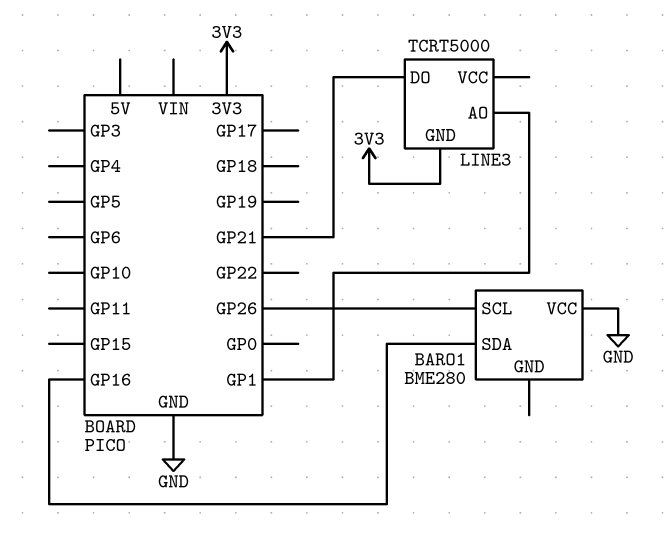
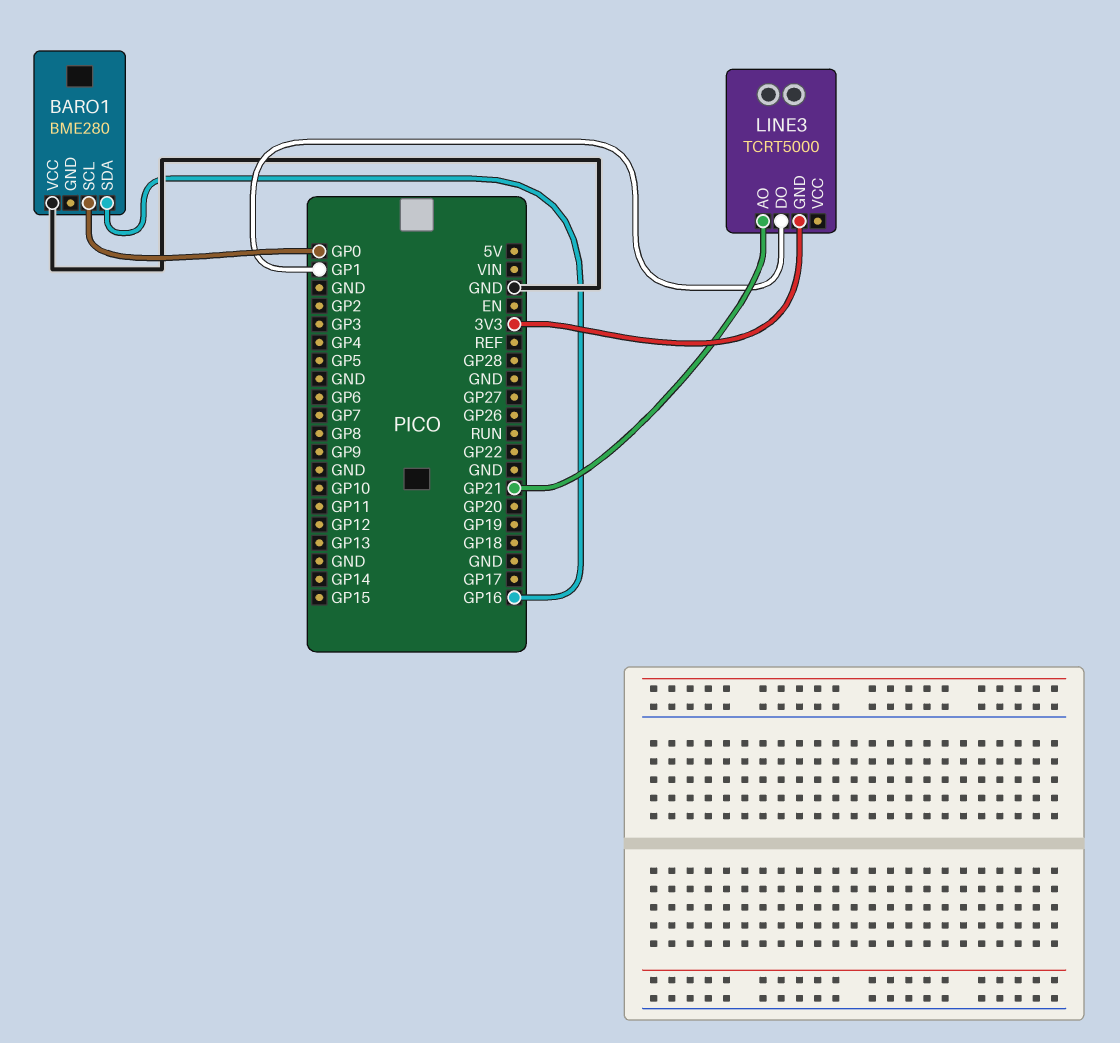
BARO1 pin SCL: GP26 -> GP0
LINE3 pin AO: GP1 -> GP21
LINE3 pin DO: GP21 -> GP1

